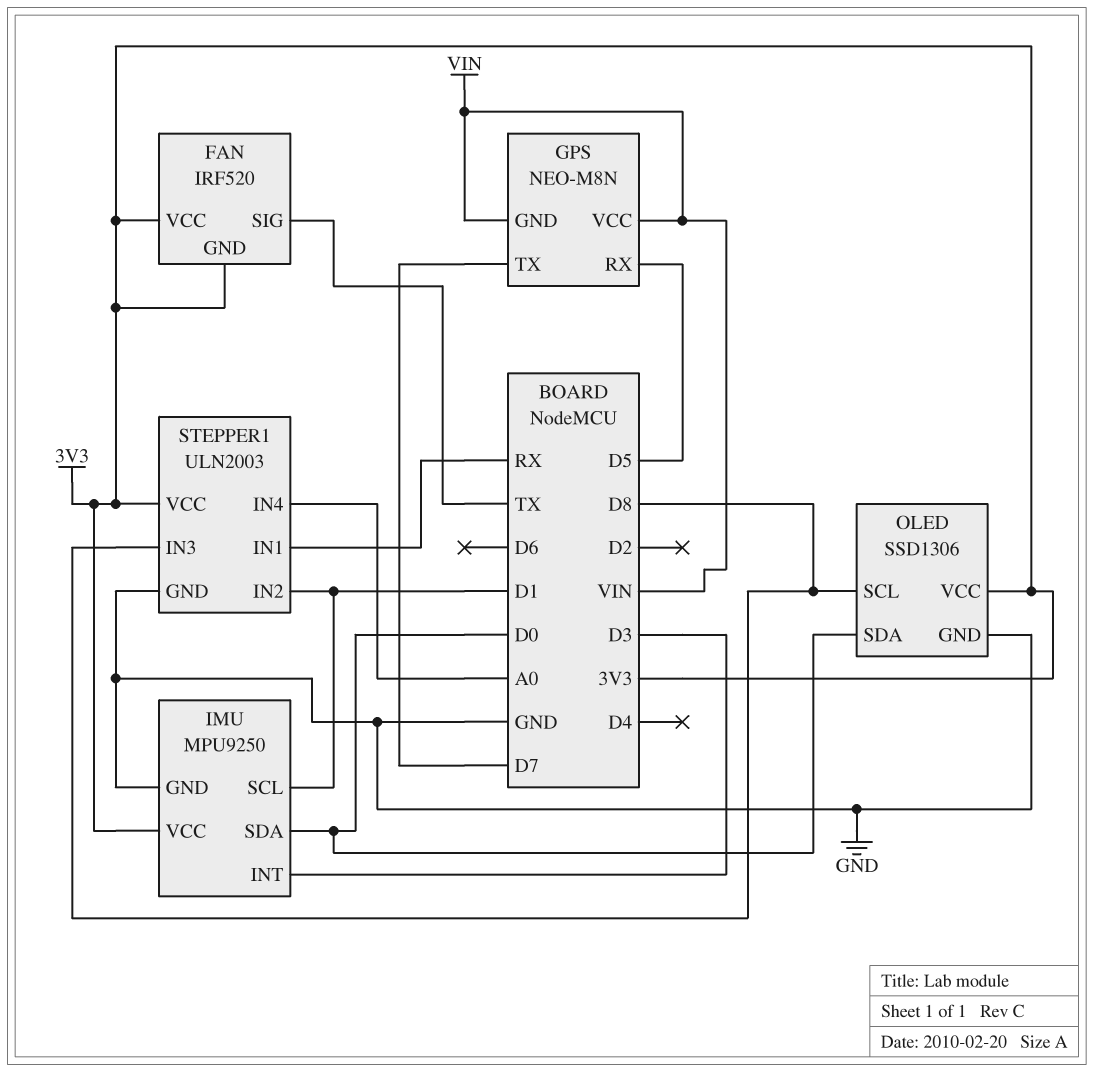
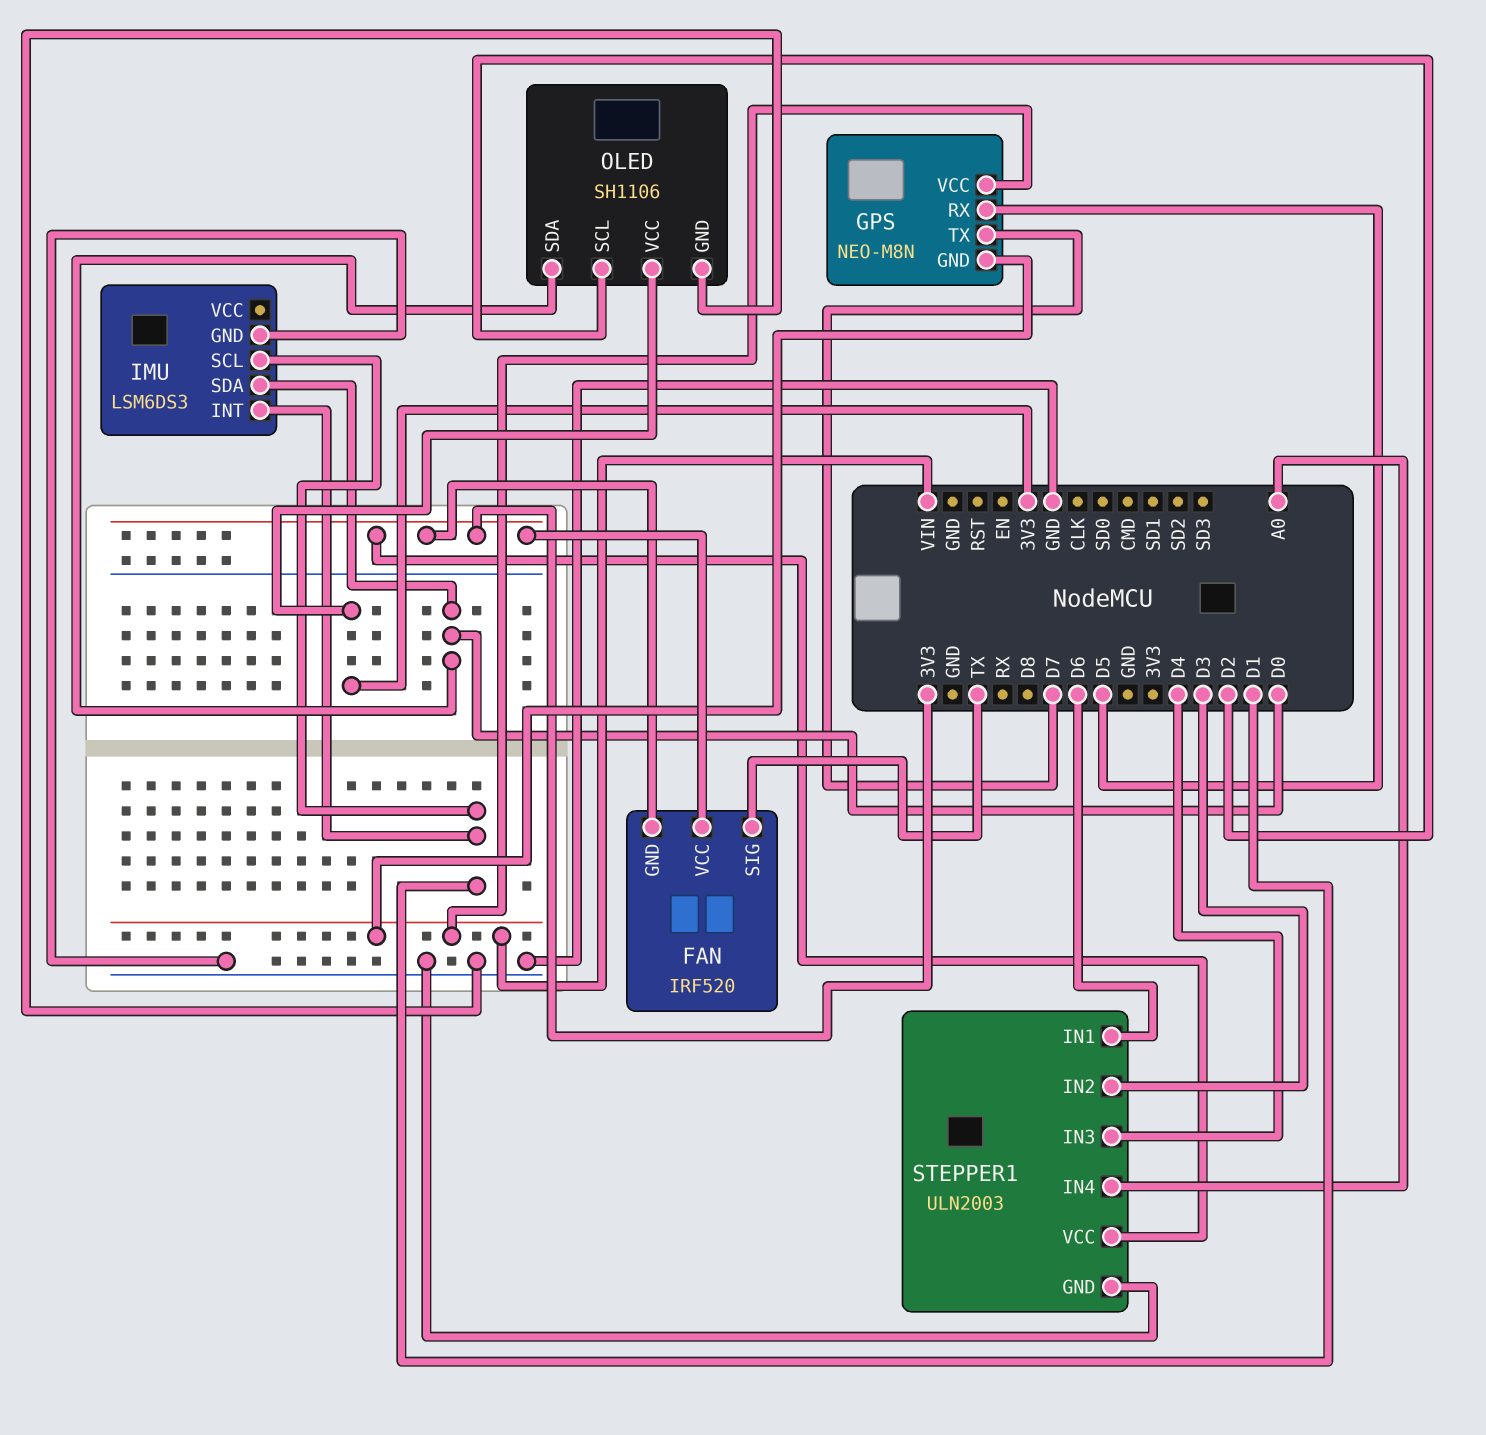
IMU: MPU9250 -> LSM6DS3
IMU pin INT: D3 -> D1
IMU pin VCC: 3V3 -> none
OLED: SSD1306 -> SH1106
OLED pin SCL: D8 -> D2
STEPPER1 pin IN1: RX -> D6
STEPPER1 pin IN2: D1 -> D3
STEPPER1 pin IN3: D8 -> D4

